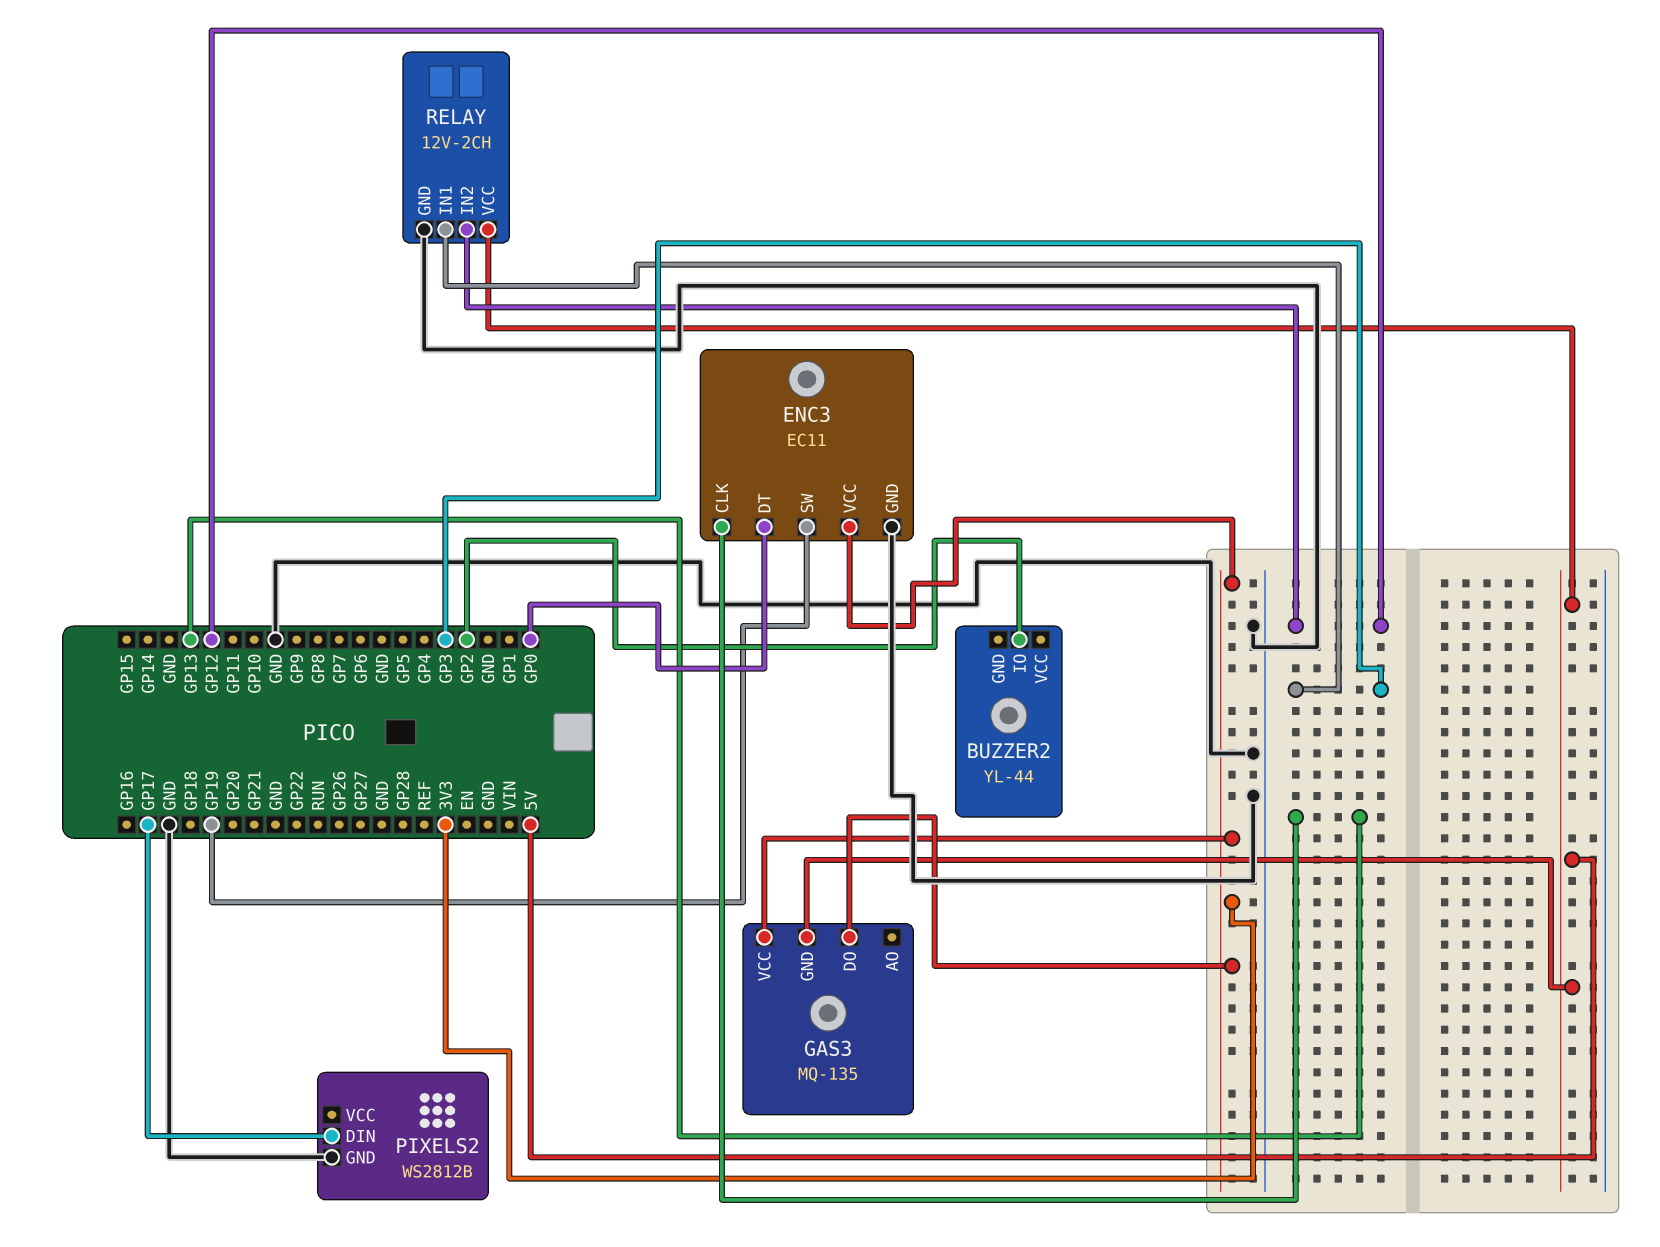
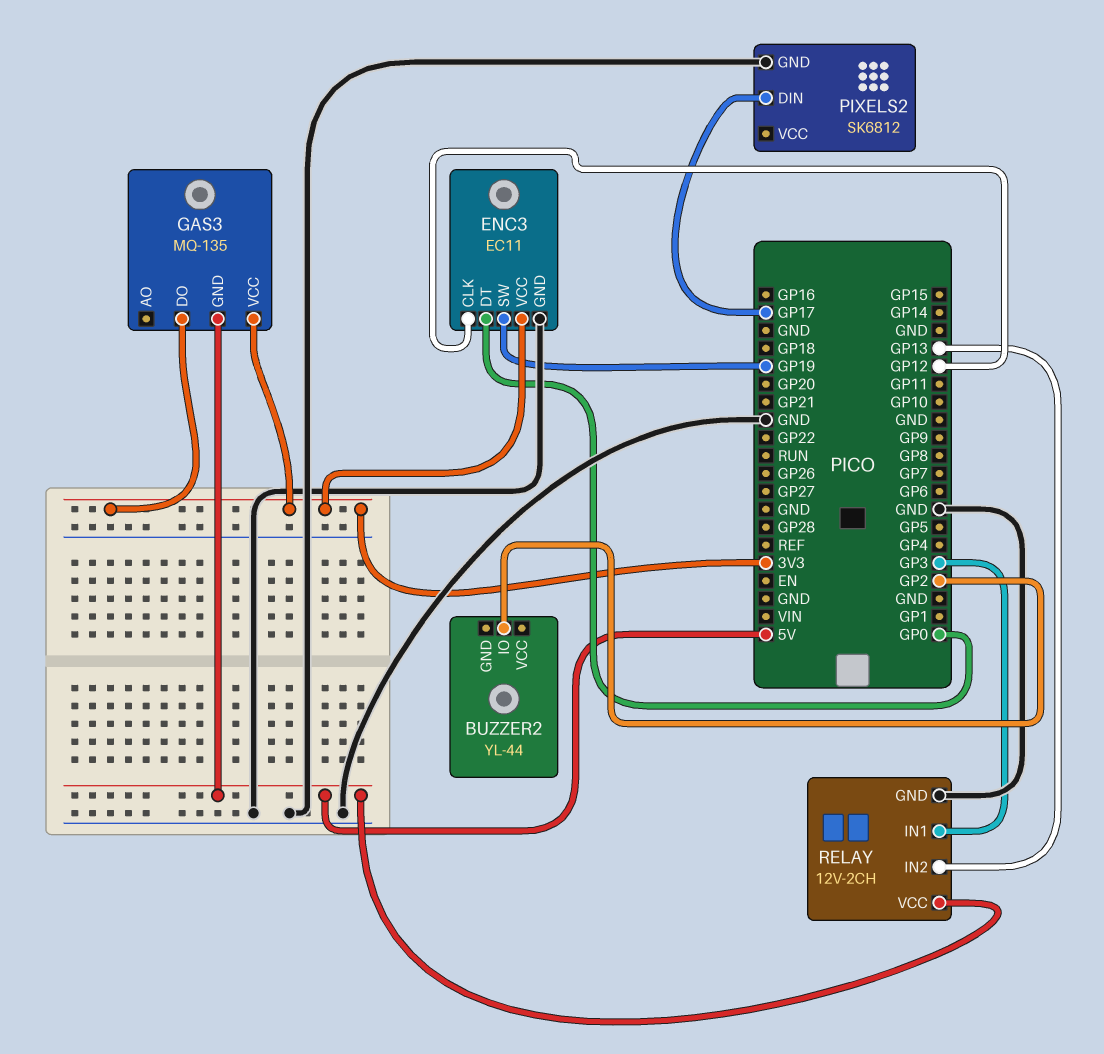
ENC3 pin CLK: GP13 -> GP12
PIXELS2: WS2812B -> SK6812
RELAY pin IN2: GP12 -> GP13

